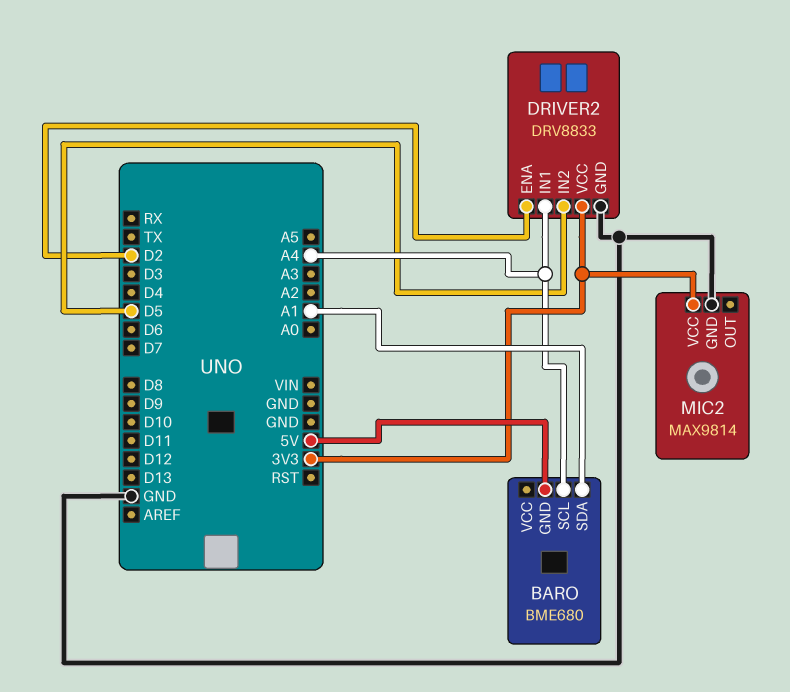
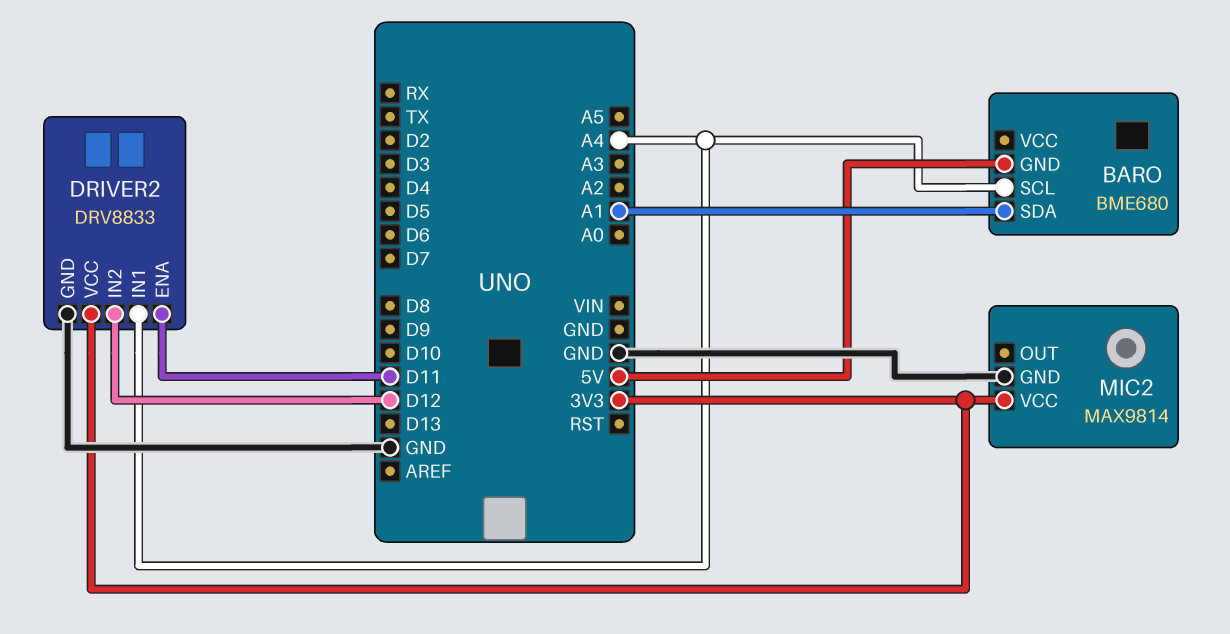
DRIVER2 pin ENA: D2 -> D11
DRIVER2 pin IN2: D5 -> D12

